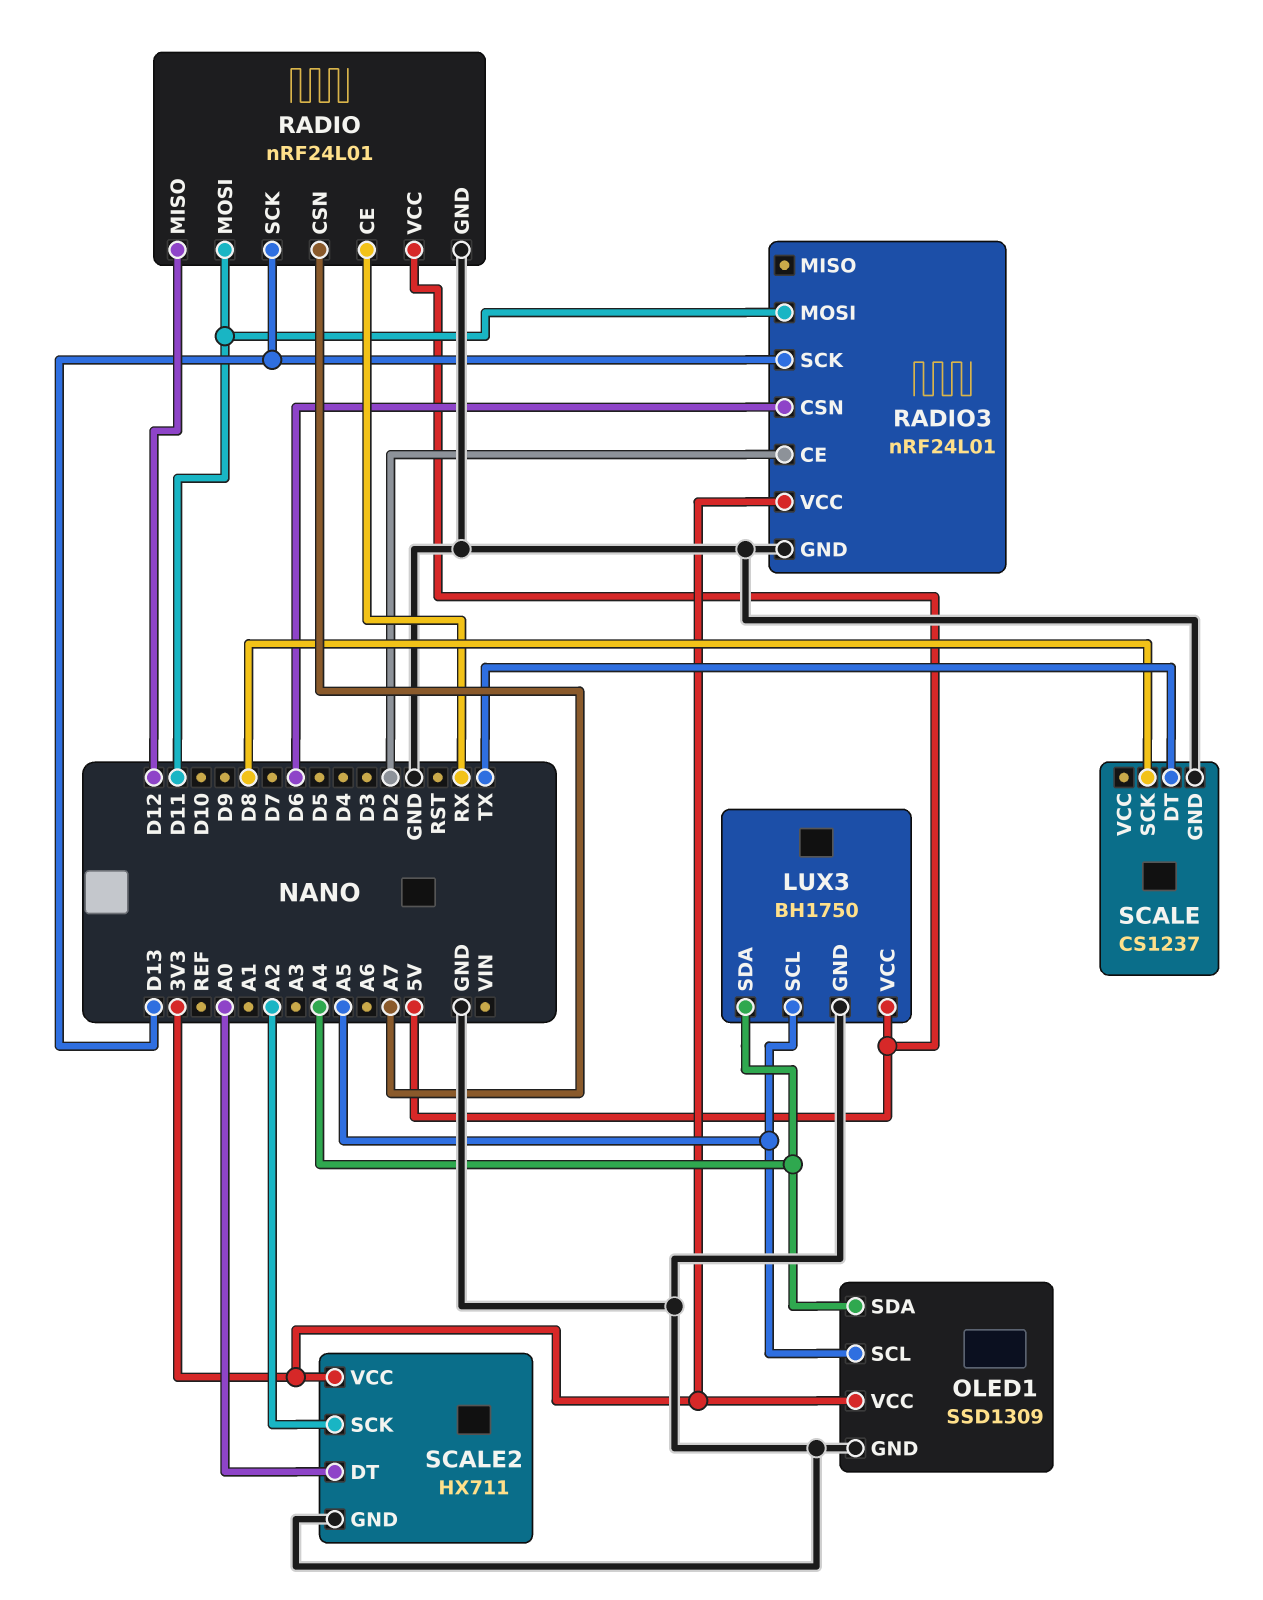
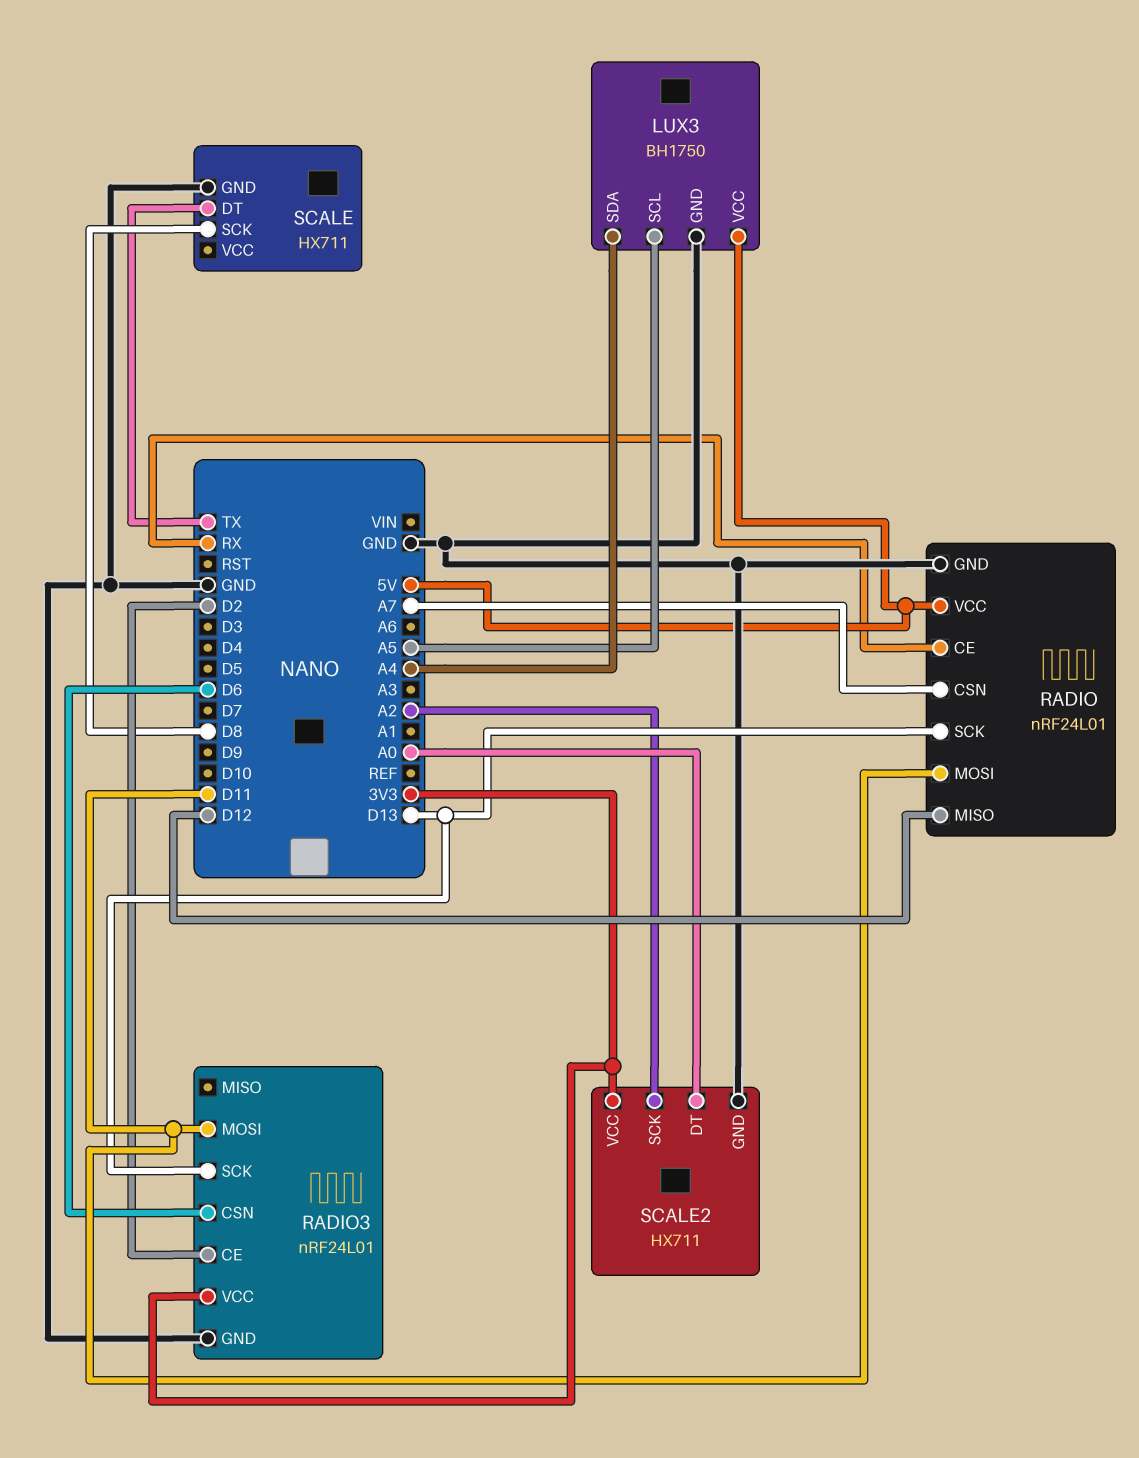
OLED1: SSD1309 -> none
OLED1 pin GND: GND -> none
OLED1 pin SCL: A5 -> none
OLED1 pin SDA: A4 -> none
OLED1 pin VCC: 3V3 -> none
SCALE: CS1237 -> HX711

